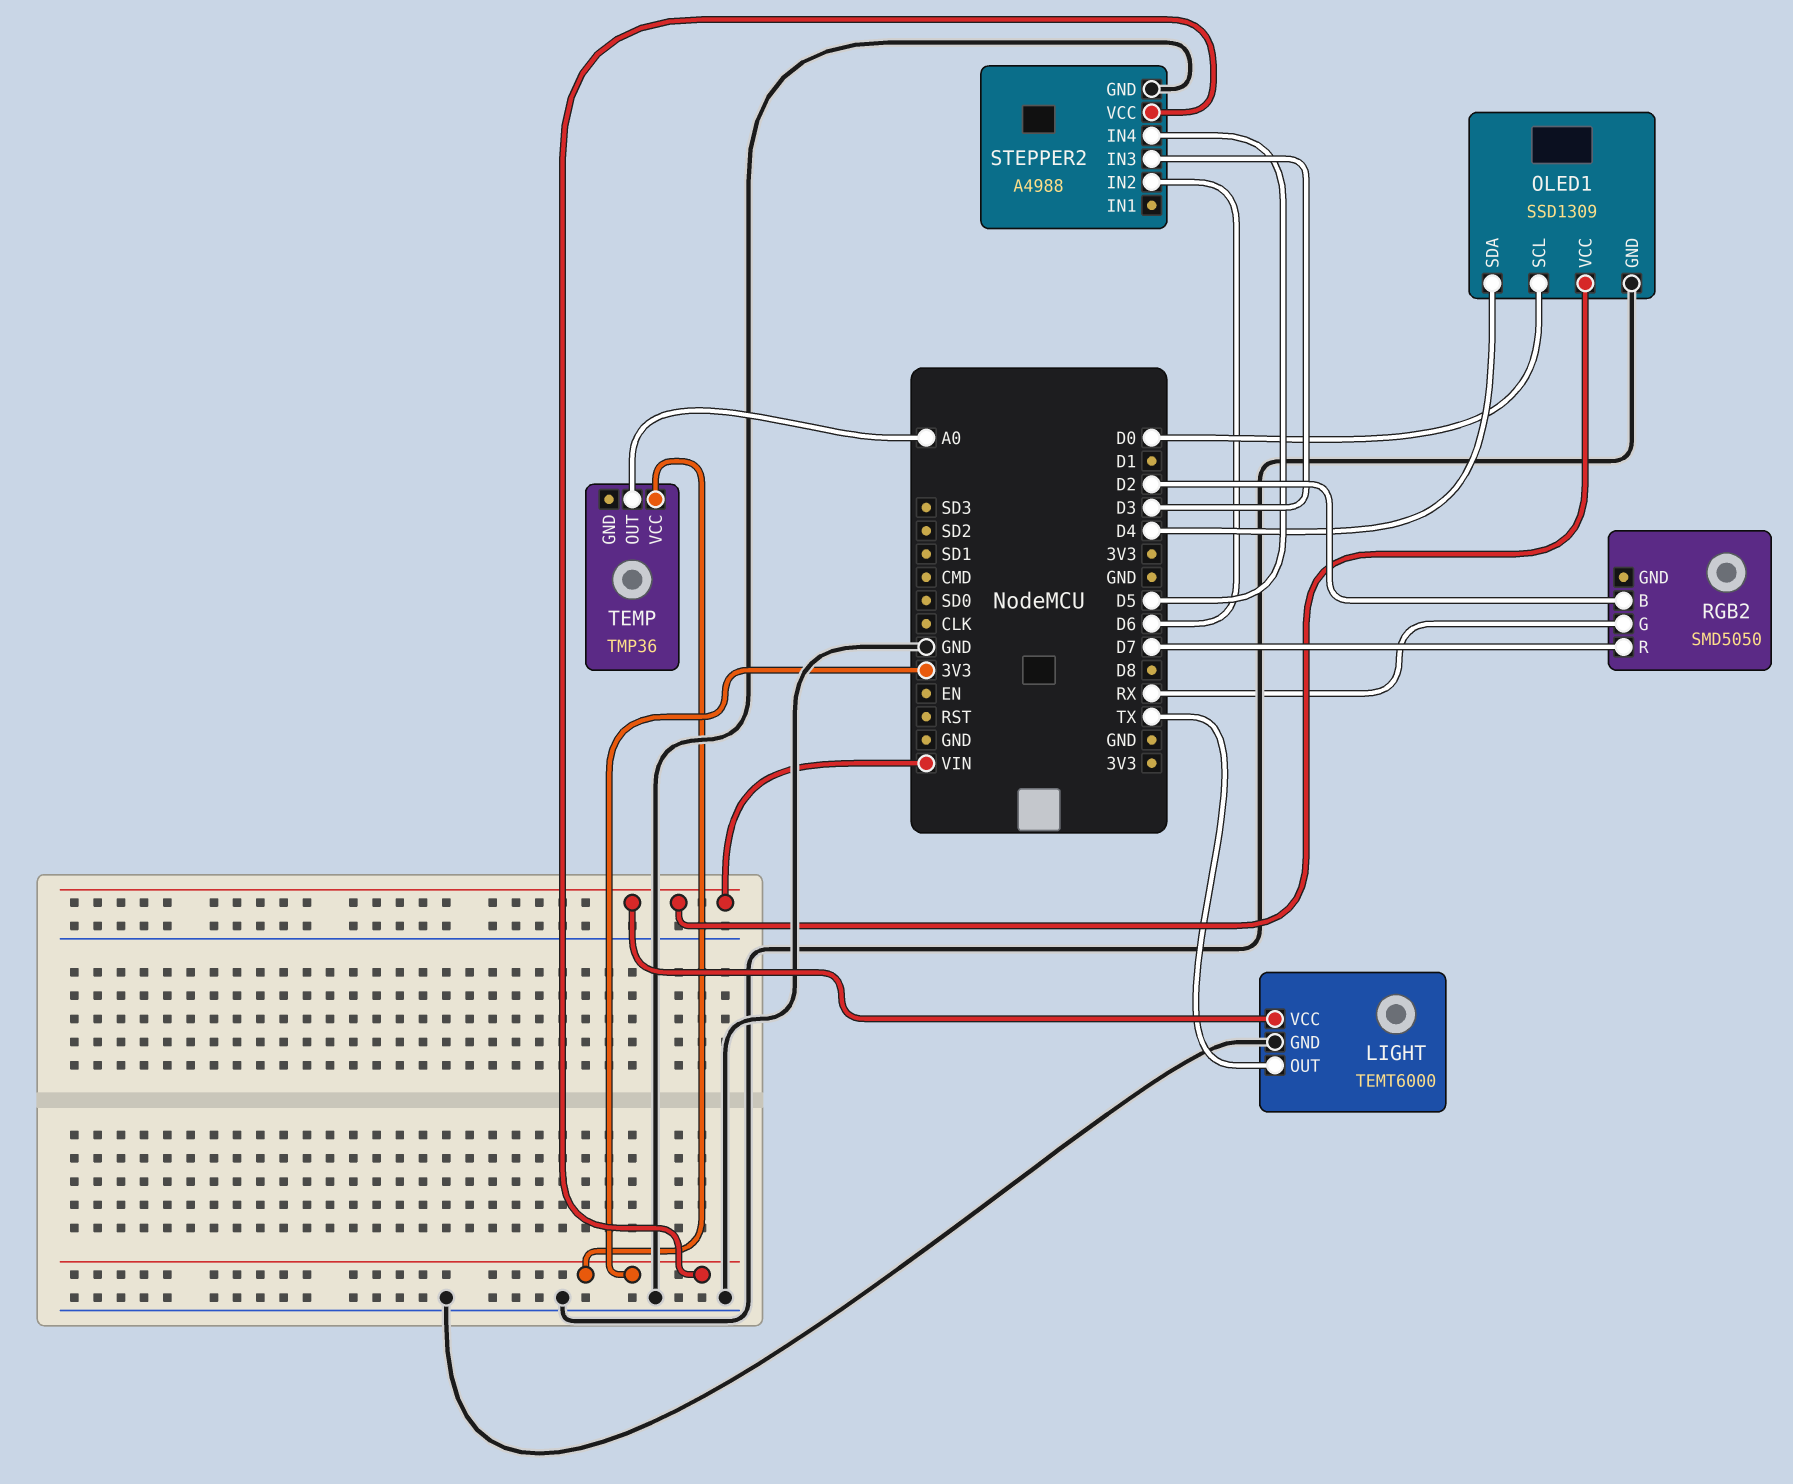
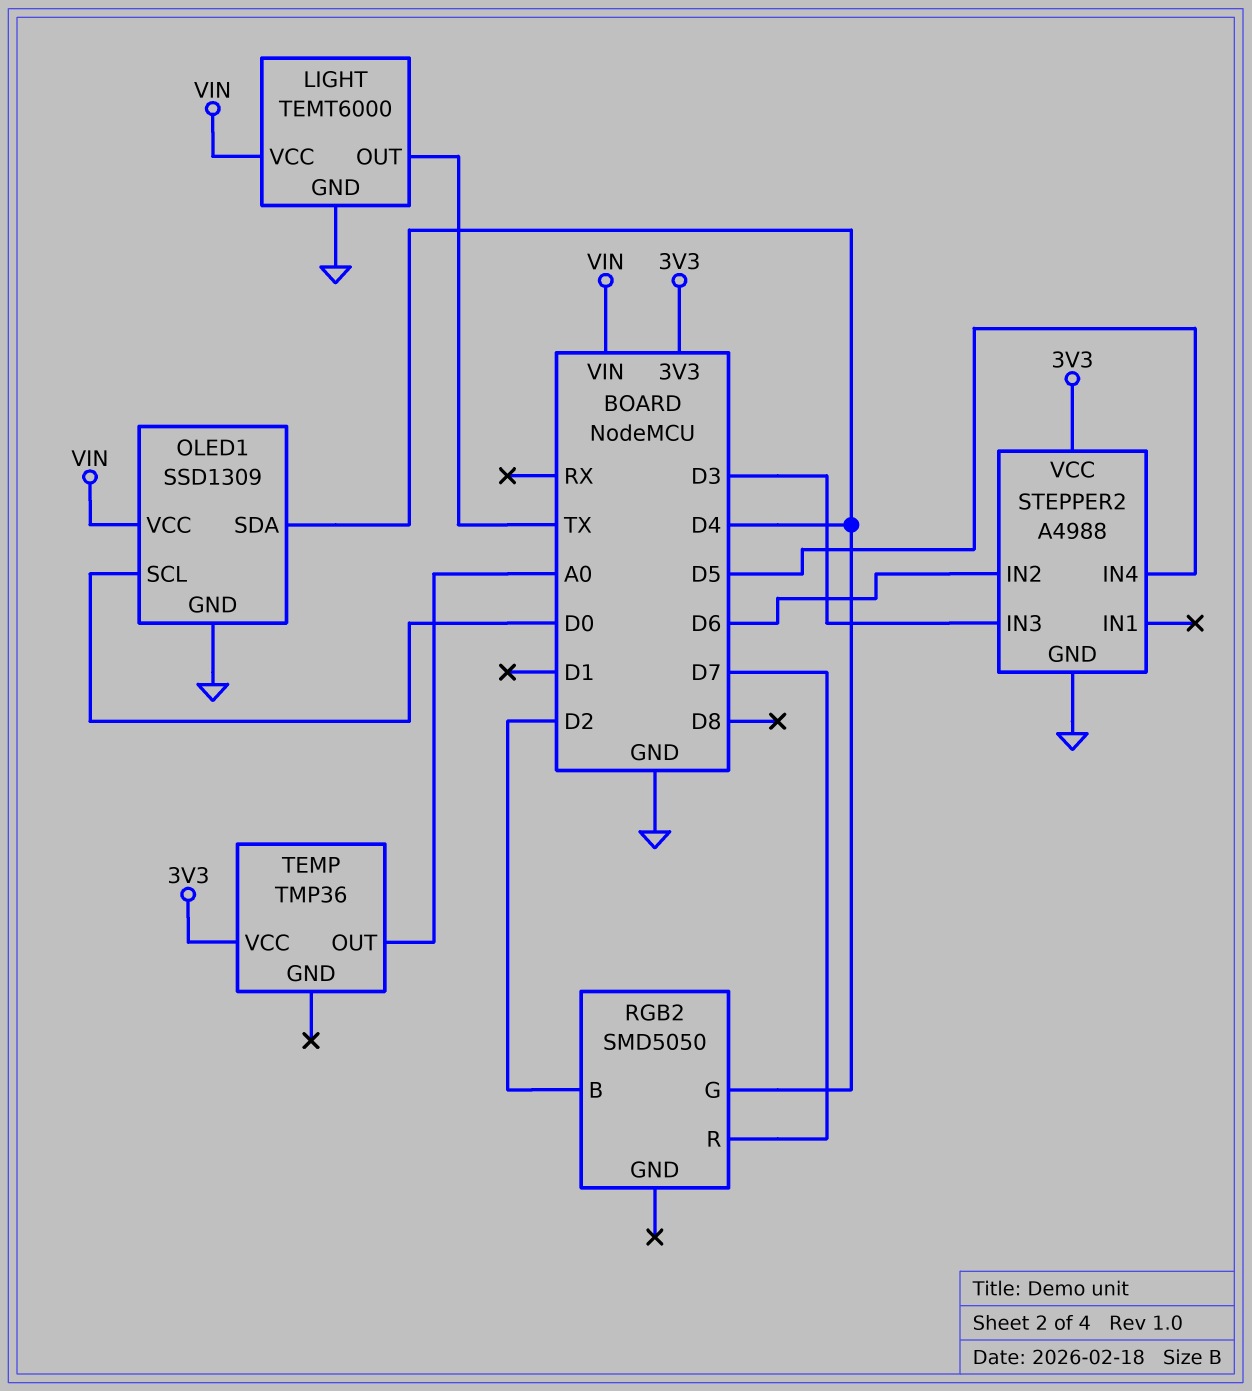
RGB2 pin G: RX -> D4

